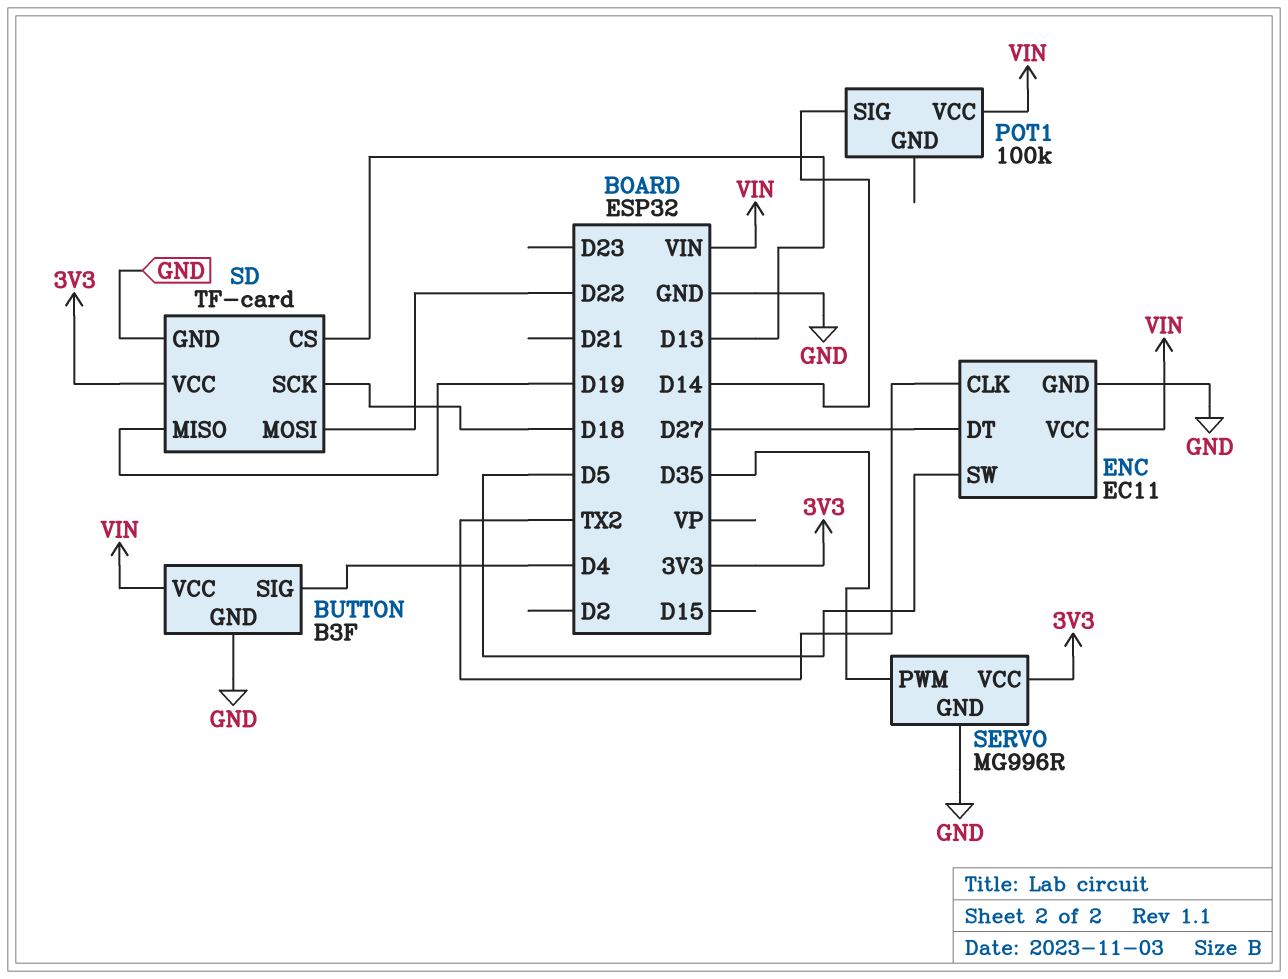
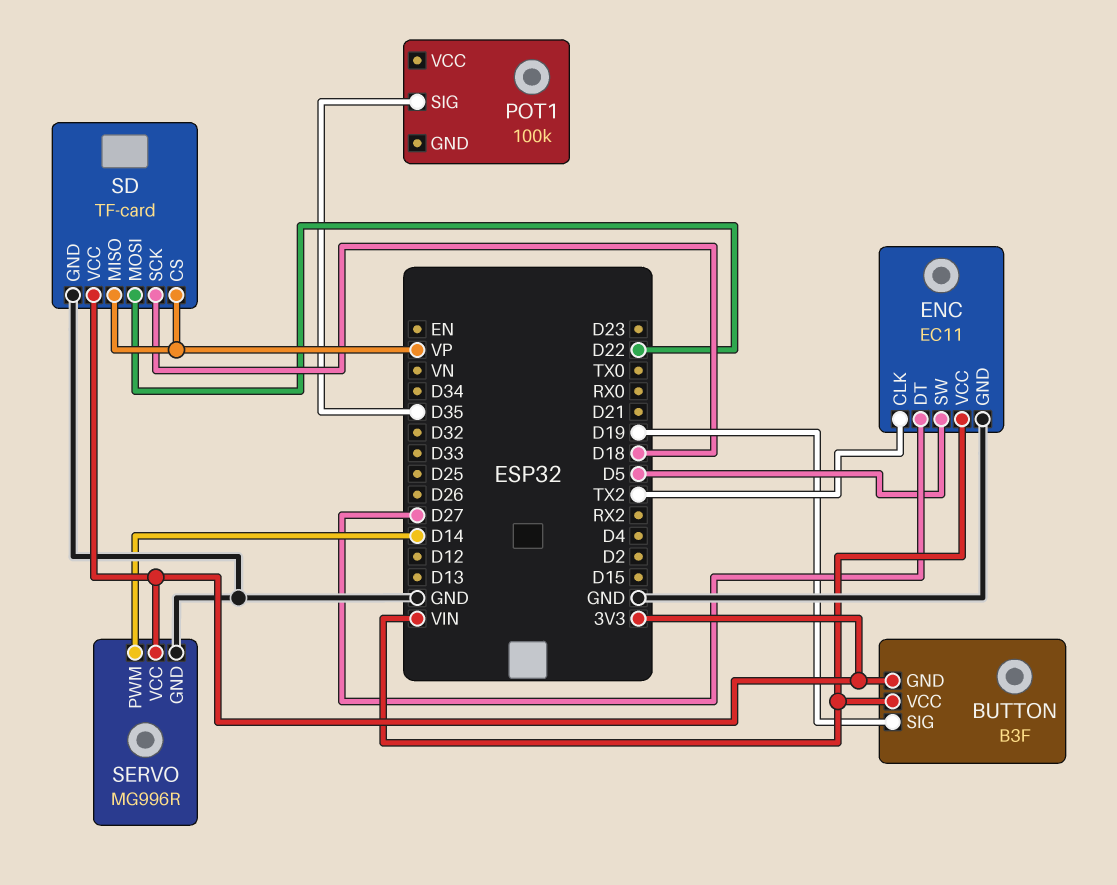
BUTTON pin GND: GND -> 3V3
BUTTON pin SIG: D4 -> D19
POT1 pin SIG: D14 -> D35
POT1 pin VCC: VIN -> none
SD pin CS: D13 -> VP
SD pin MISO: D19 -> VP
SERVO pin PWM: D35 -> D14

